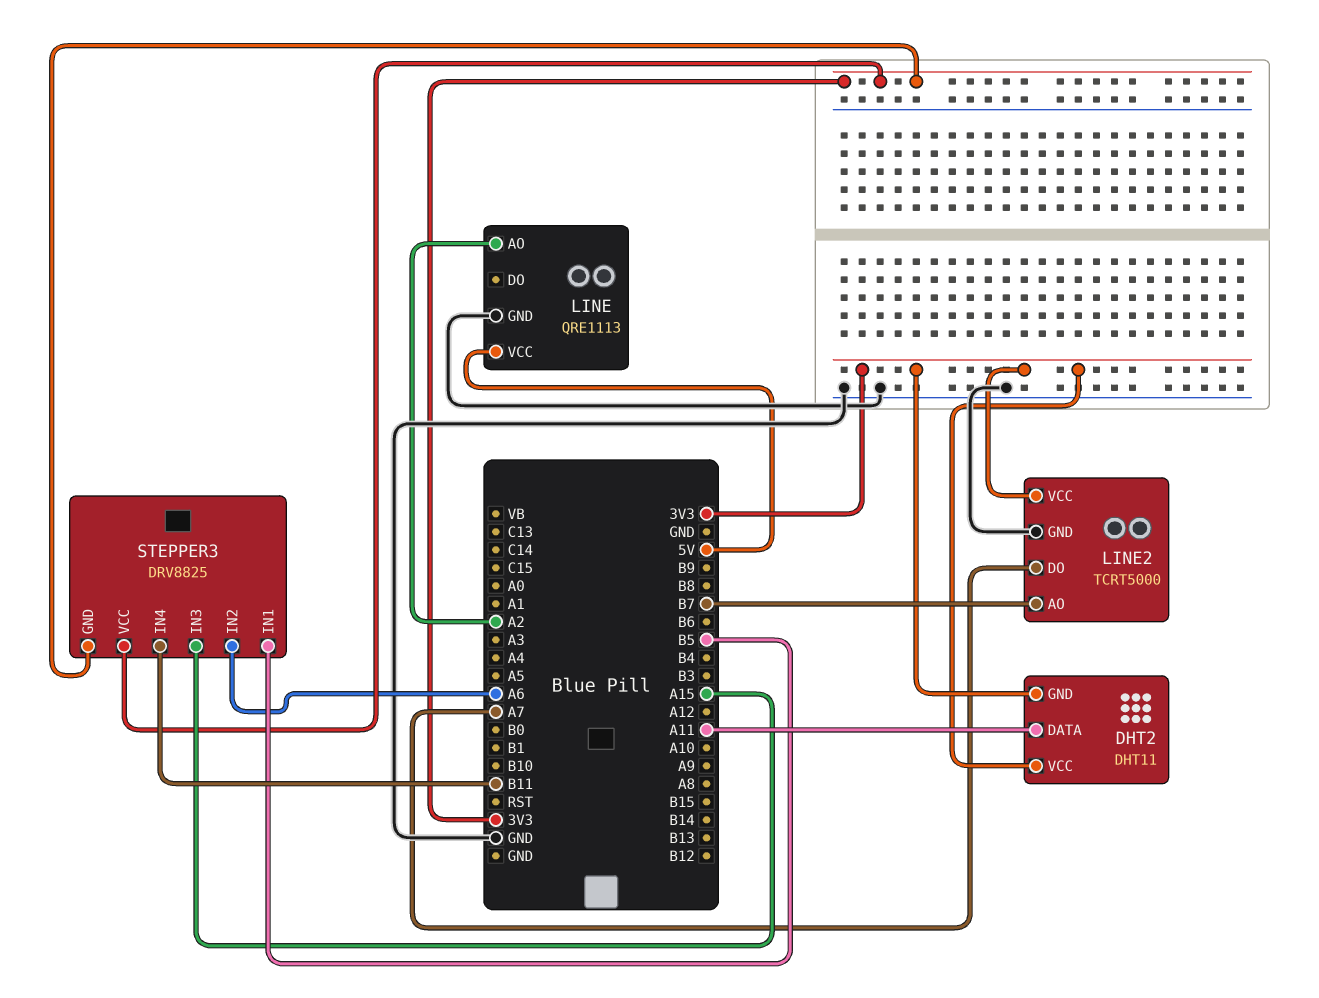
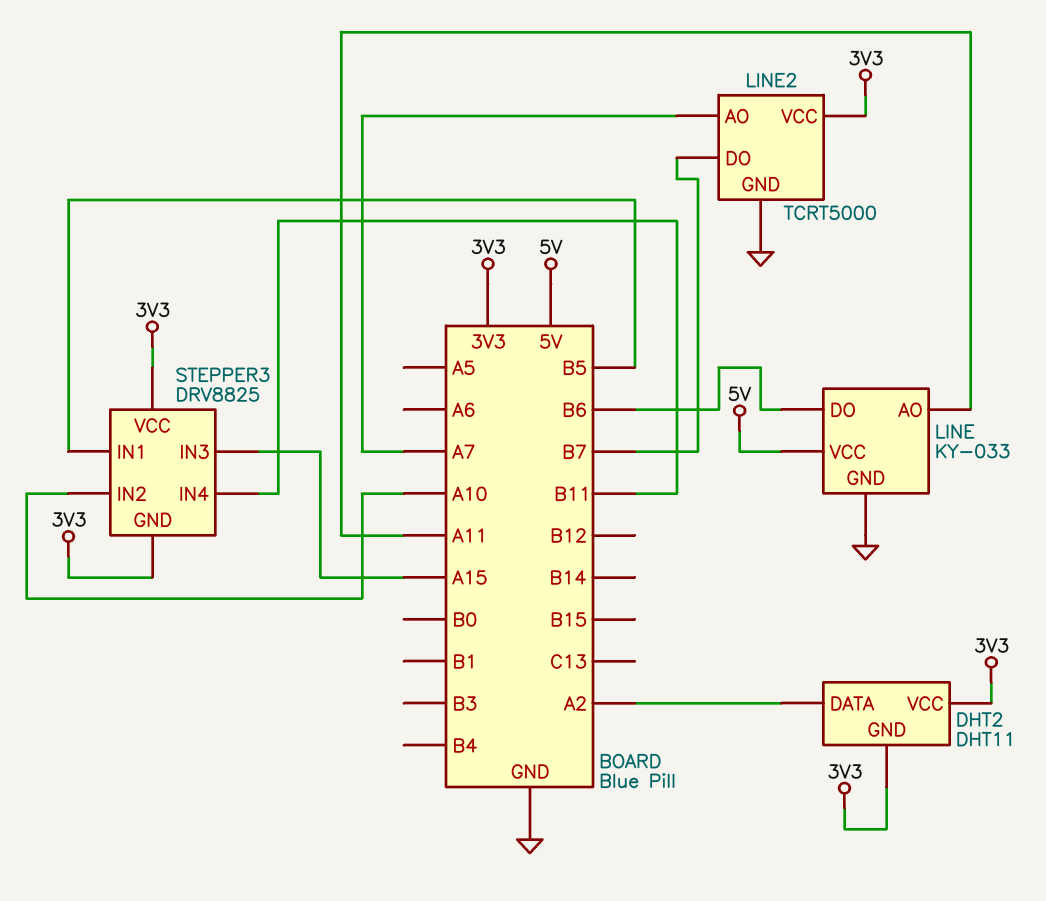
DHT2 pin DATA: A11 -> A2
LINE: QRE1113 -> KY-033
LINE pin AO: A2 -> A11
LINE pin DO: none -> B6
LINE2 pin AO: B7 -> A7
LINE2 pin DO: A7 -> B7
STEPPER3 pin IN2: A6 -> A10

